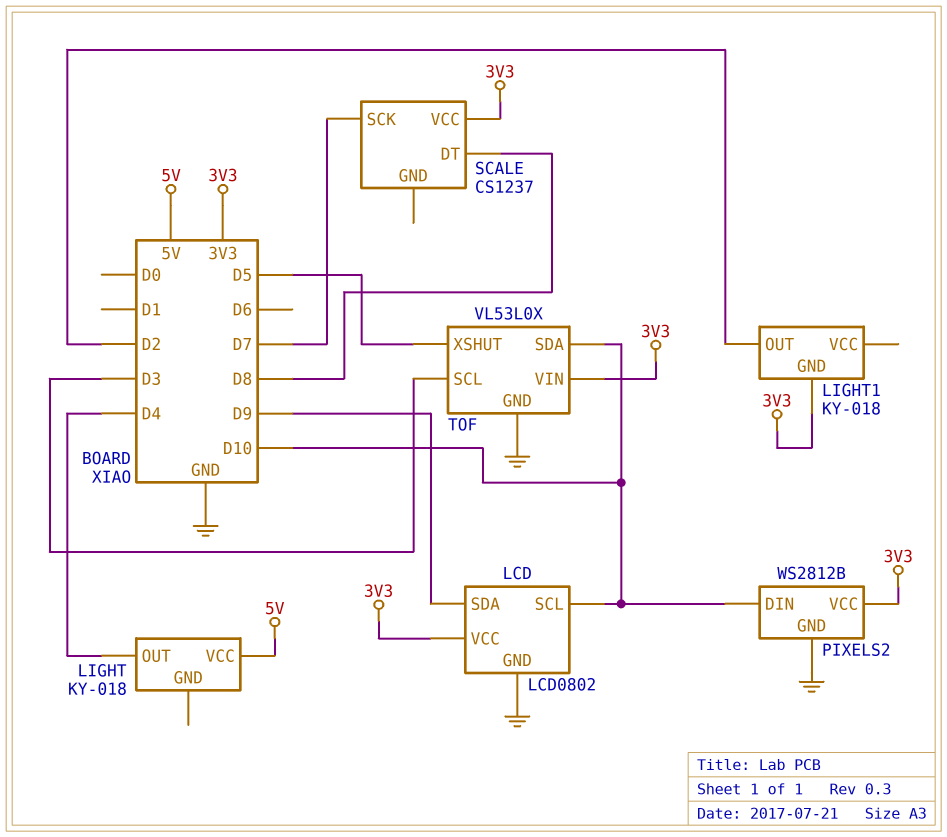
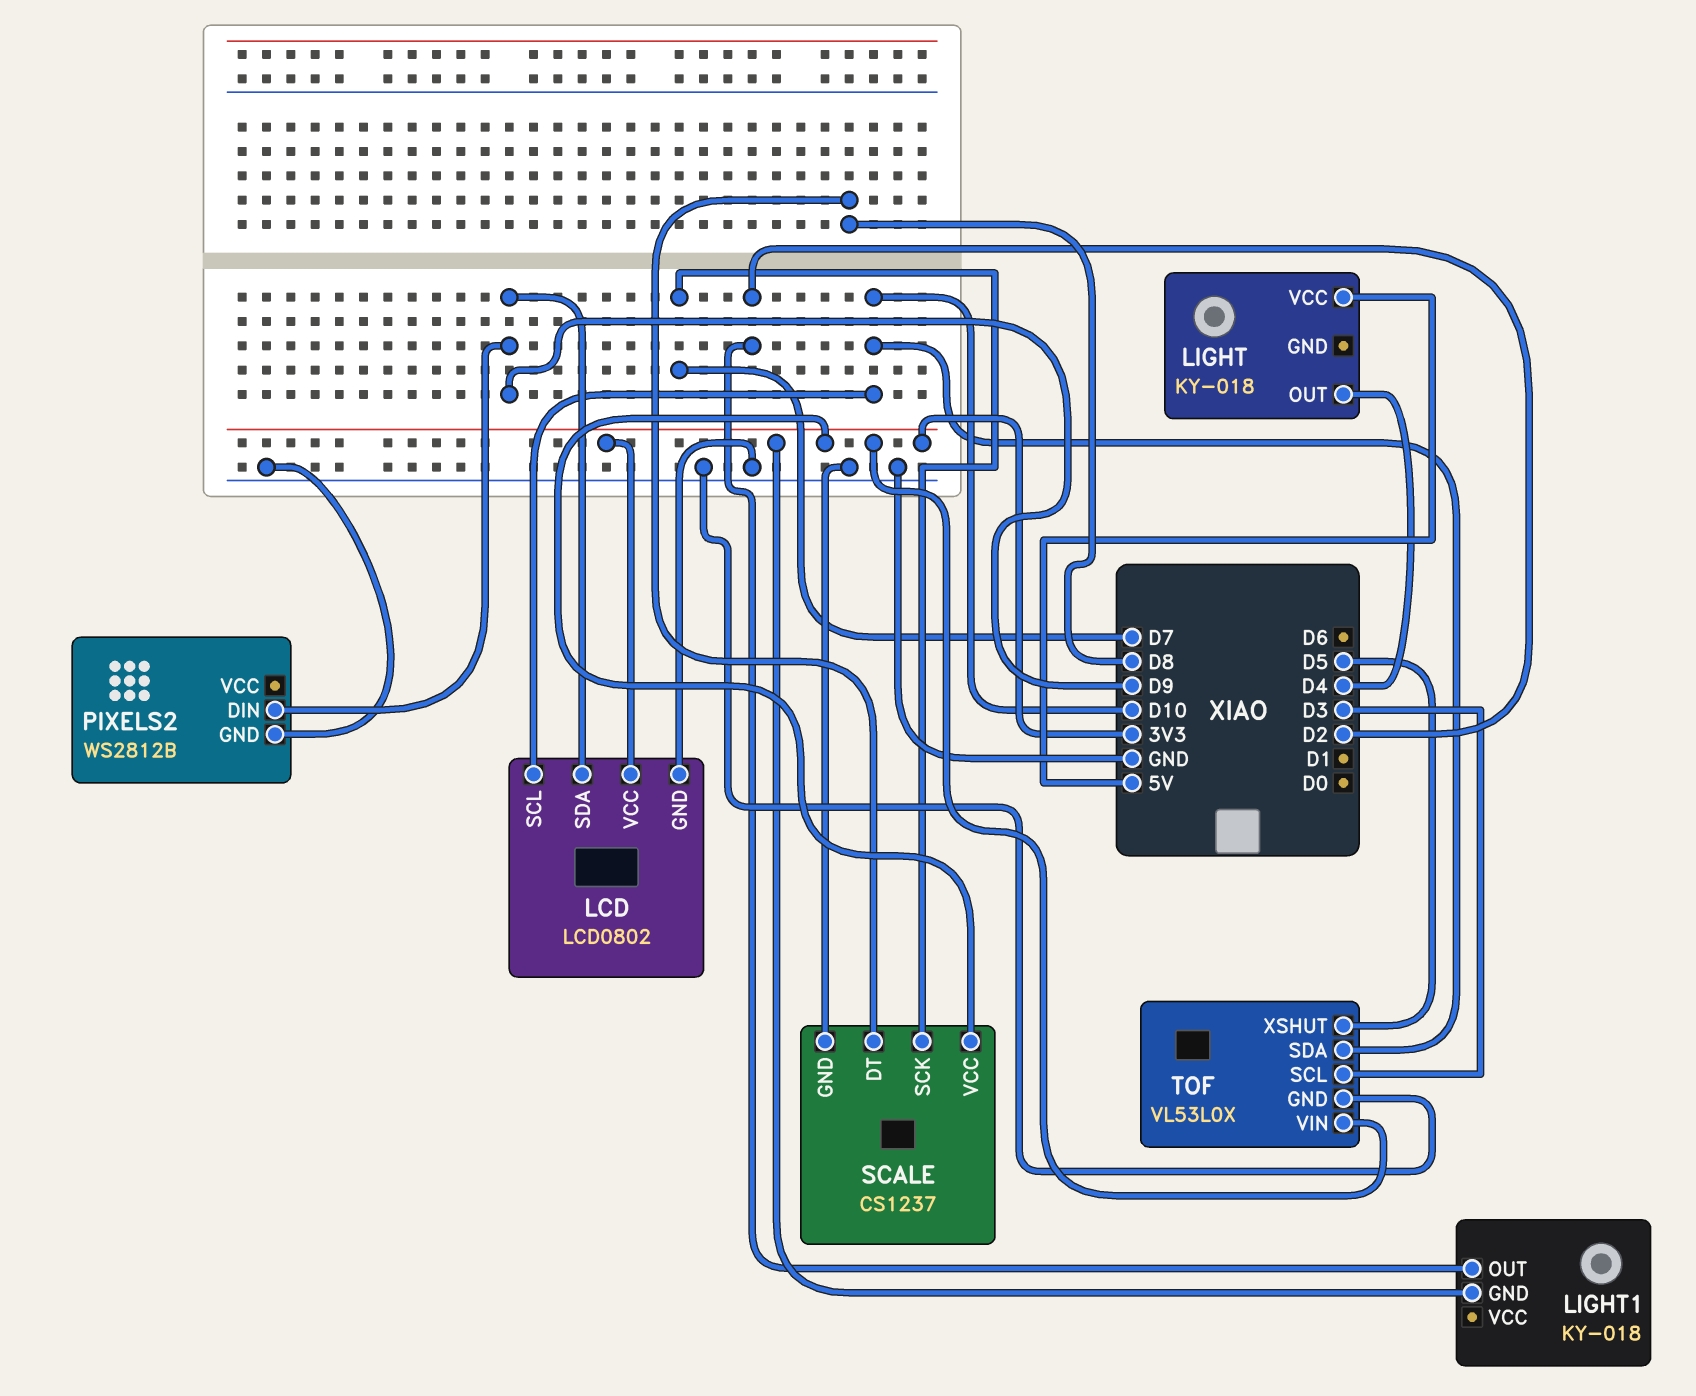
PIXELS2 pin DIN: D10 -> D9
PIXELS2 pin VCC: 3V3 -> none
SCALE pin GND: none -> GND

